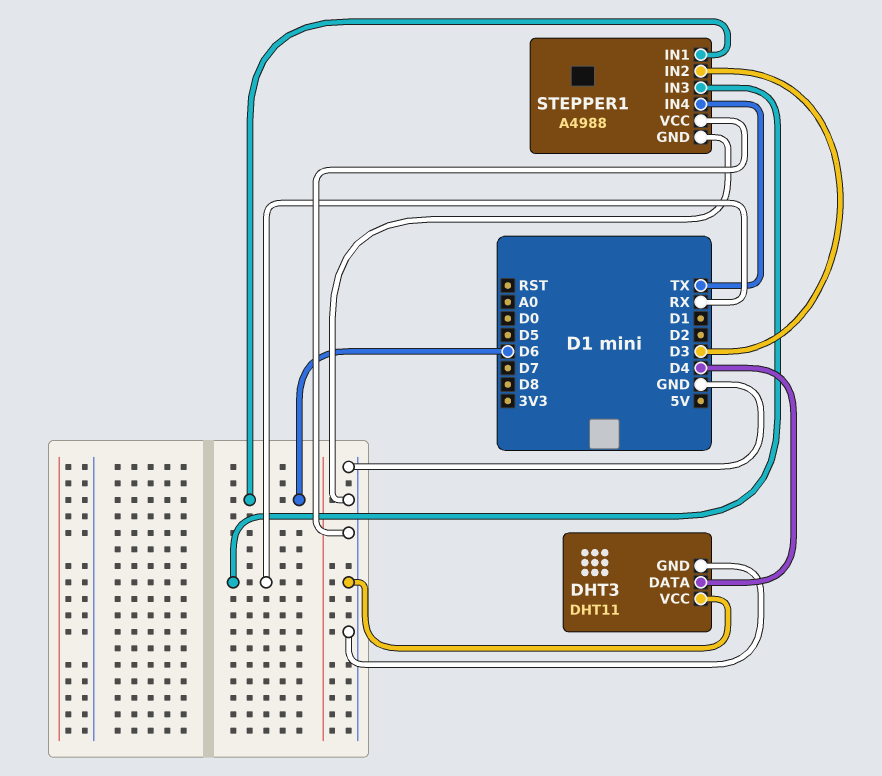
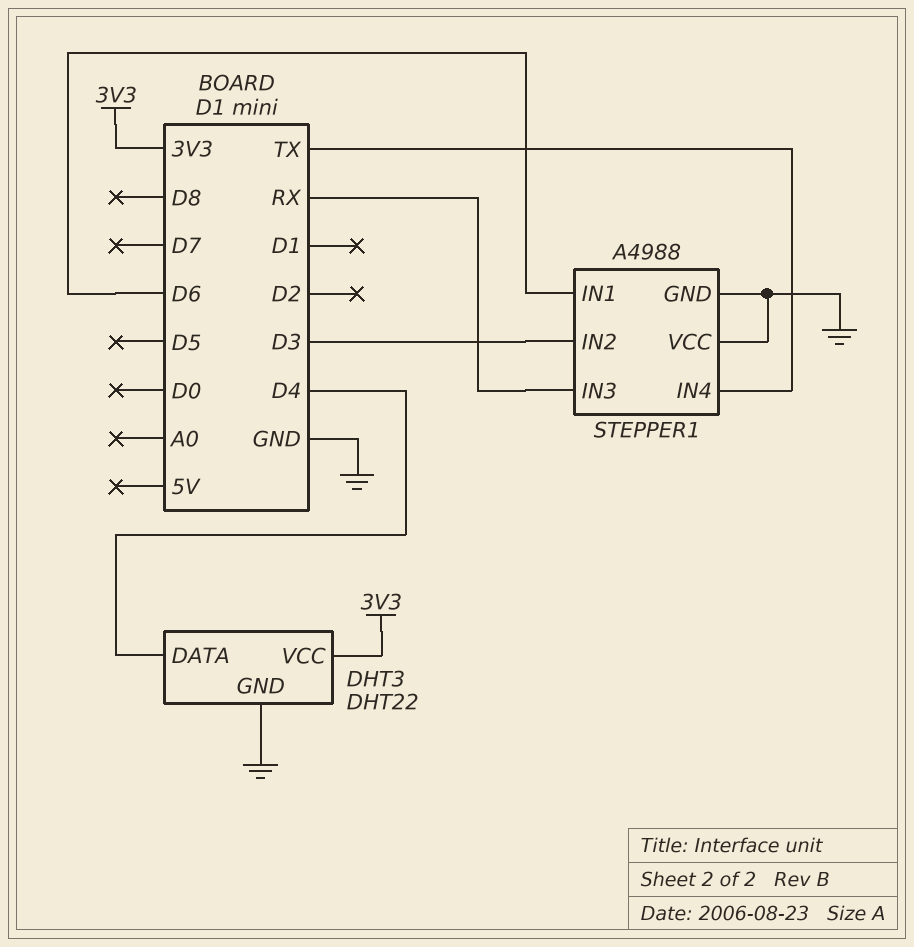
DHT3: DHT11 -> DHT22
DHT3 pin VCC: GND -> 3V3

